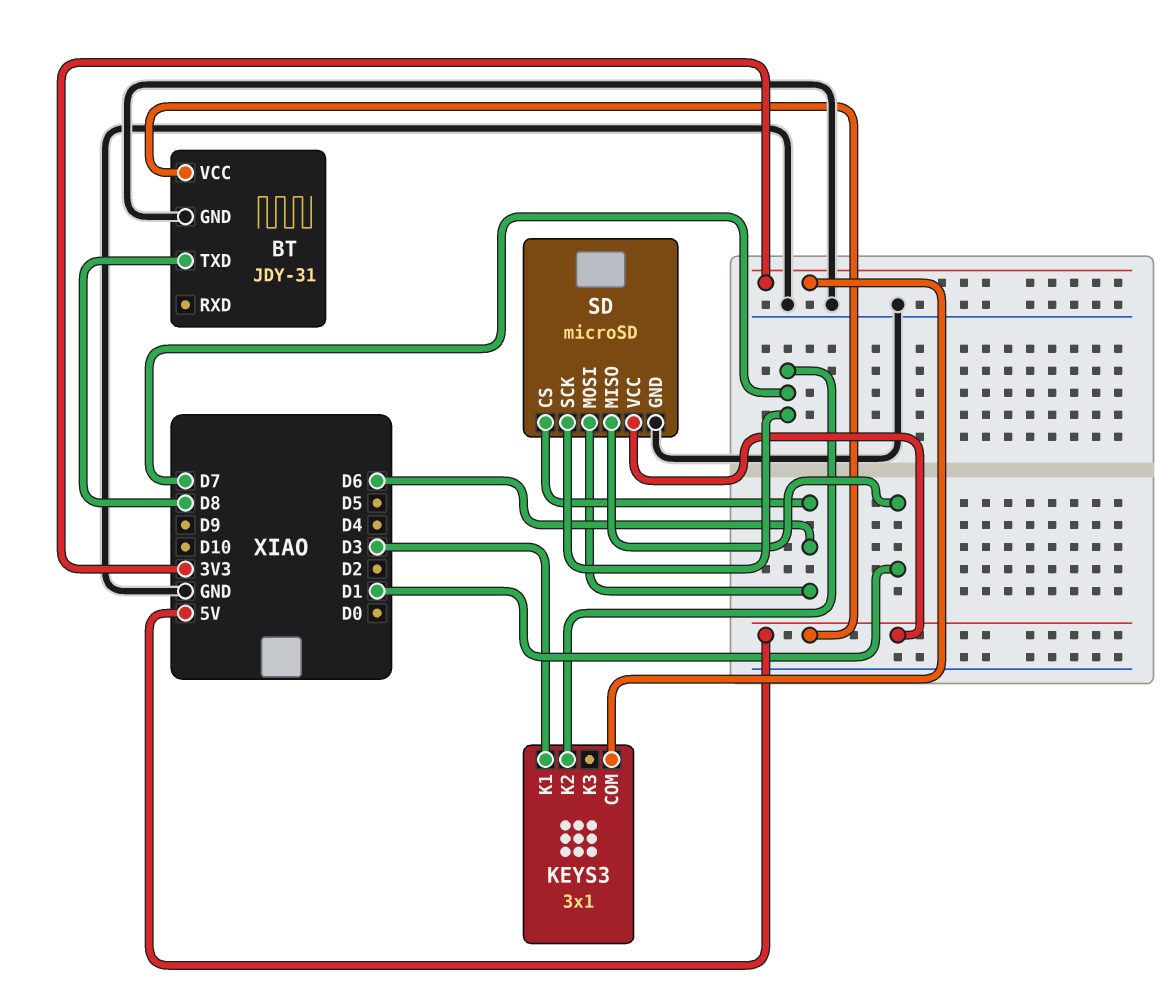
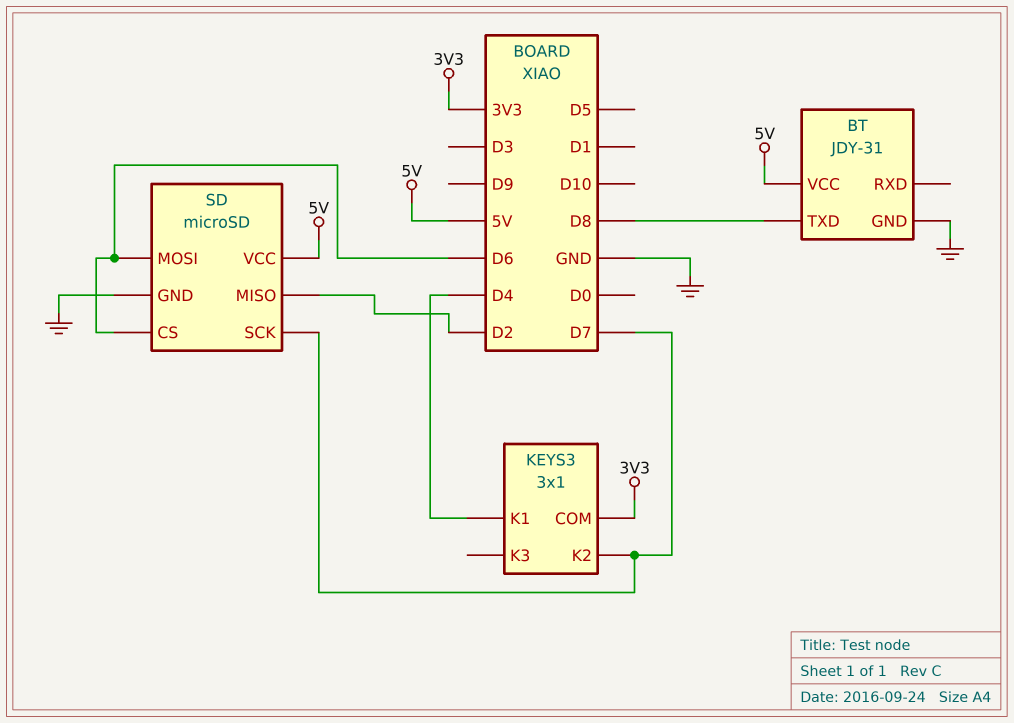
KEYS3 pin K1: D3 -> D4
SD pin MISO: D1 -> D2

